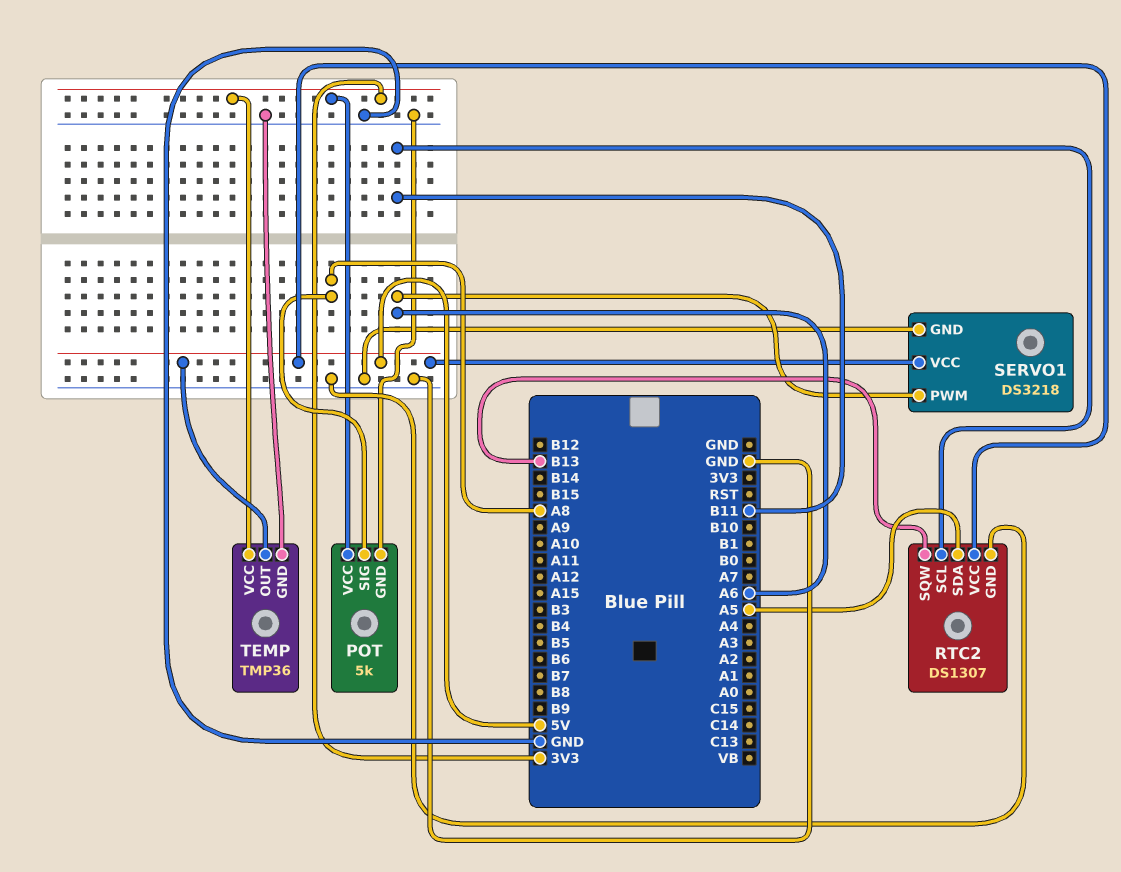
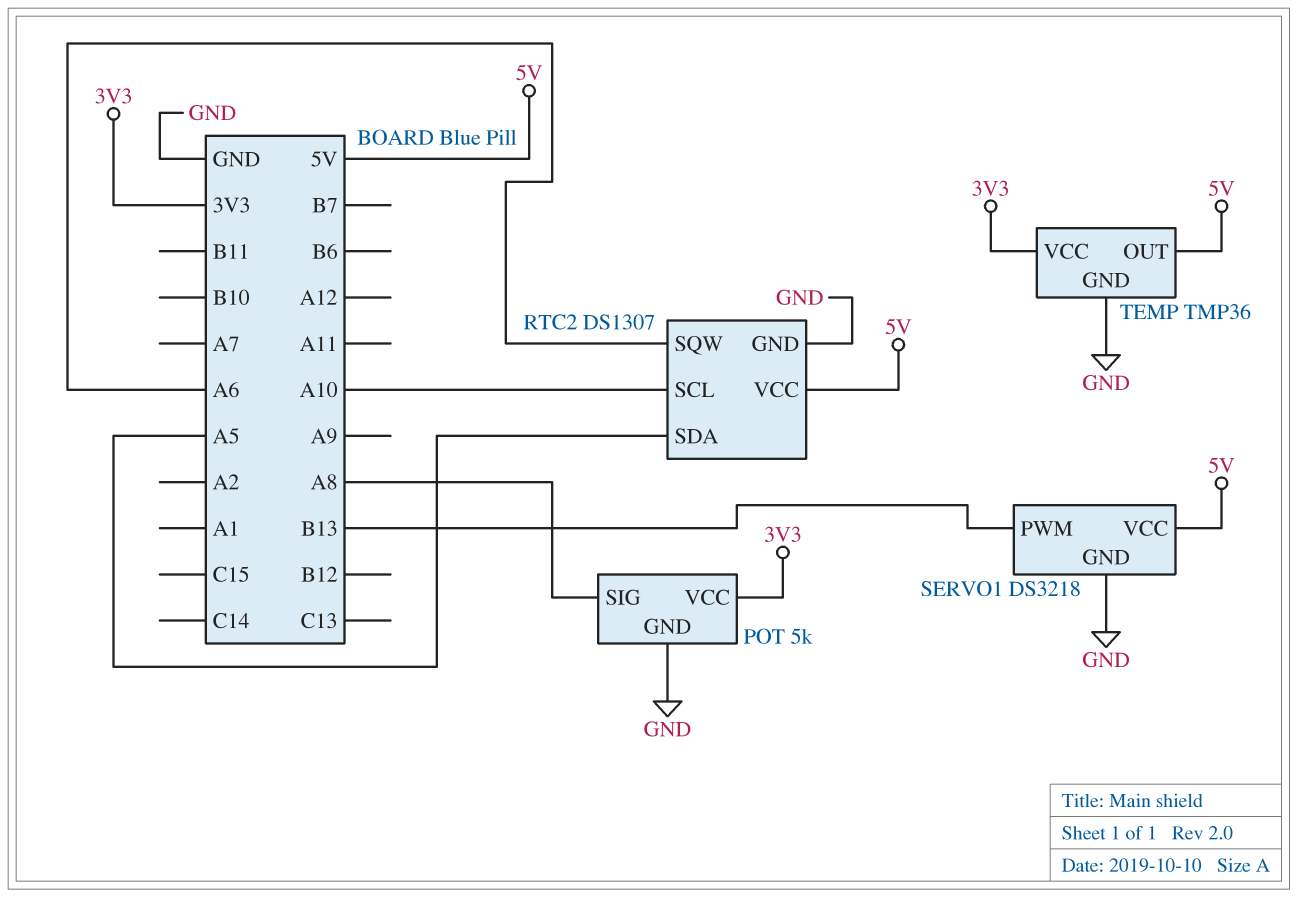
RTC2 pin SCL: B11 -> A10
RTC2 pin SQW: B13 -> A6
SERVO1 pin PWM: A6 -> B13

